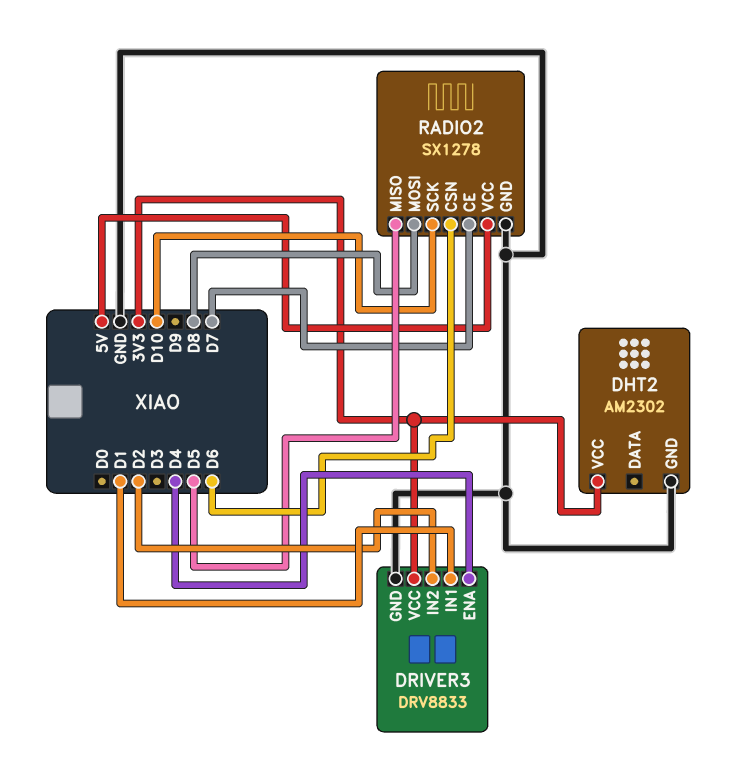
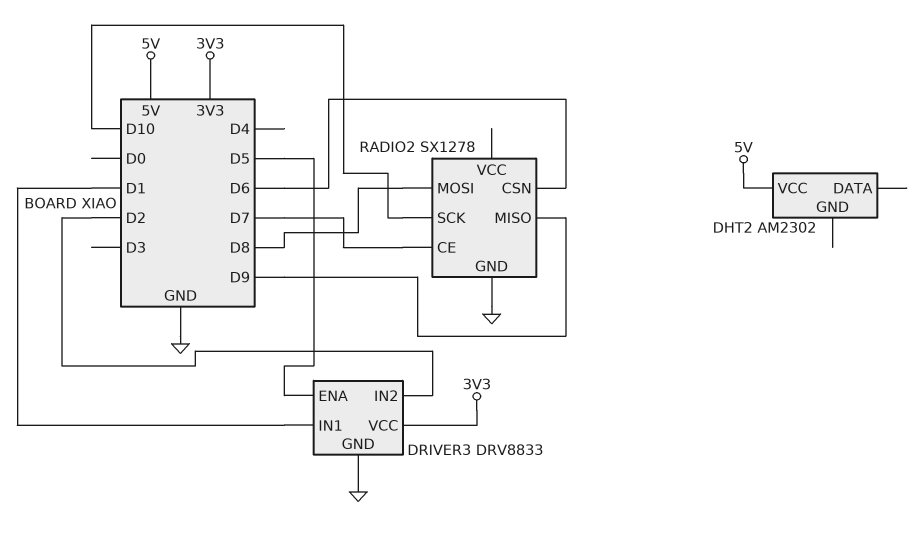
DHT2 pin GND: GND -> none
DHT2 pin VCC: 3V3 -> 5V
DRIVER3 pin ENA: D4 -> D5
RADIO2 pin MISO: D5 -> D9
RADIO2 pin VCC: 5V -> none

